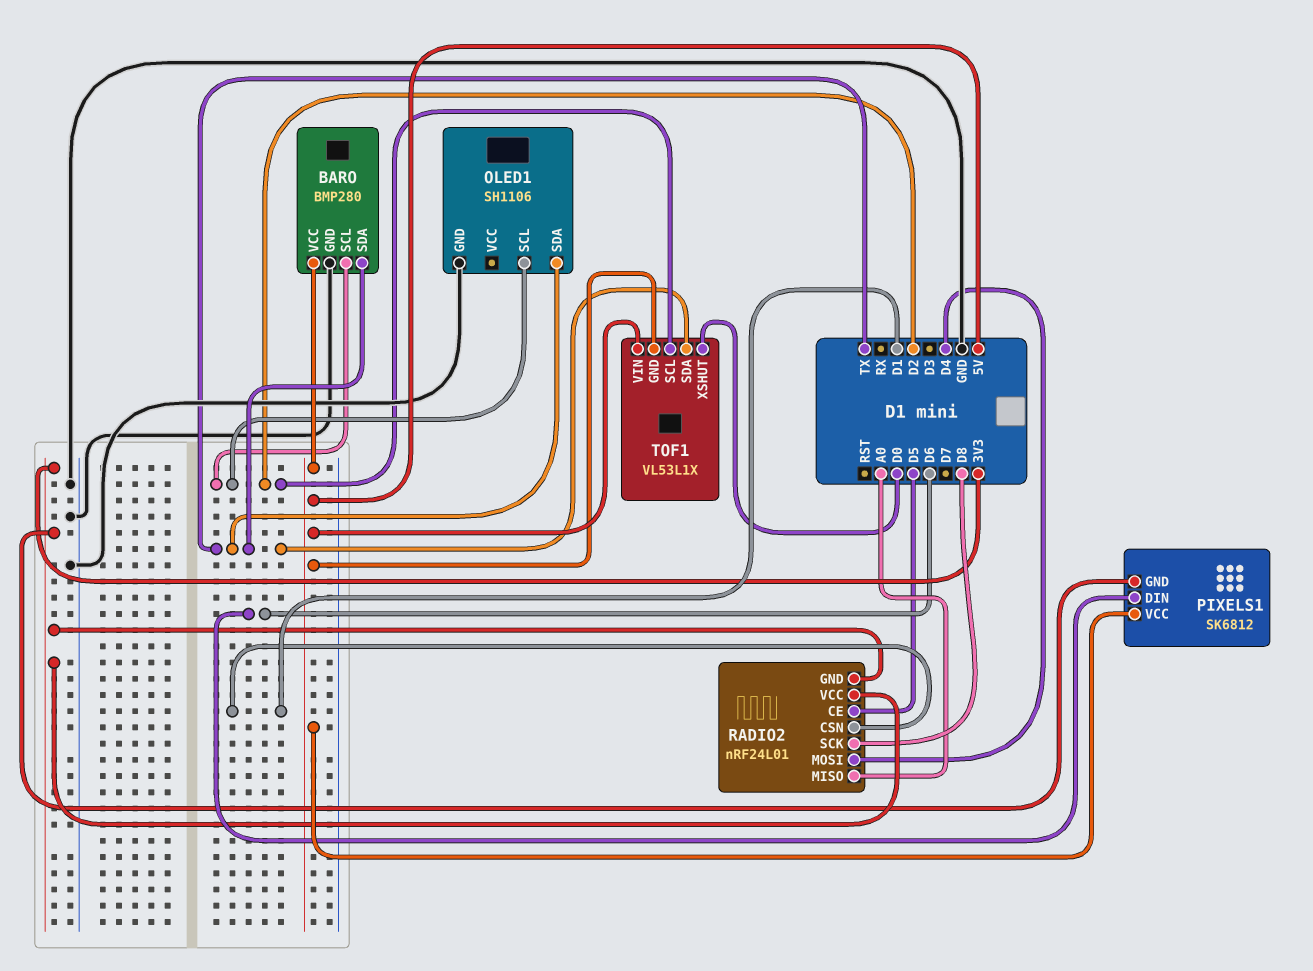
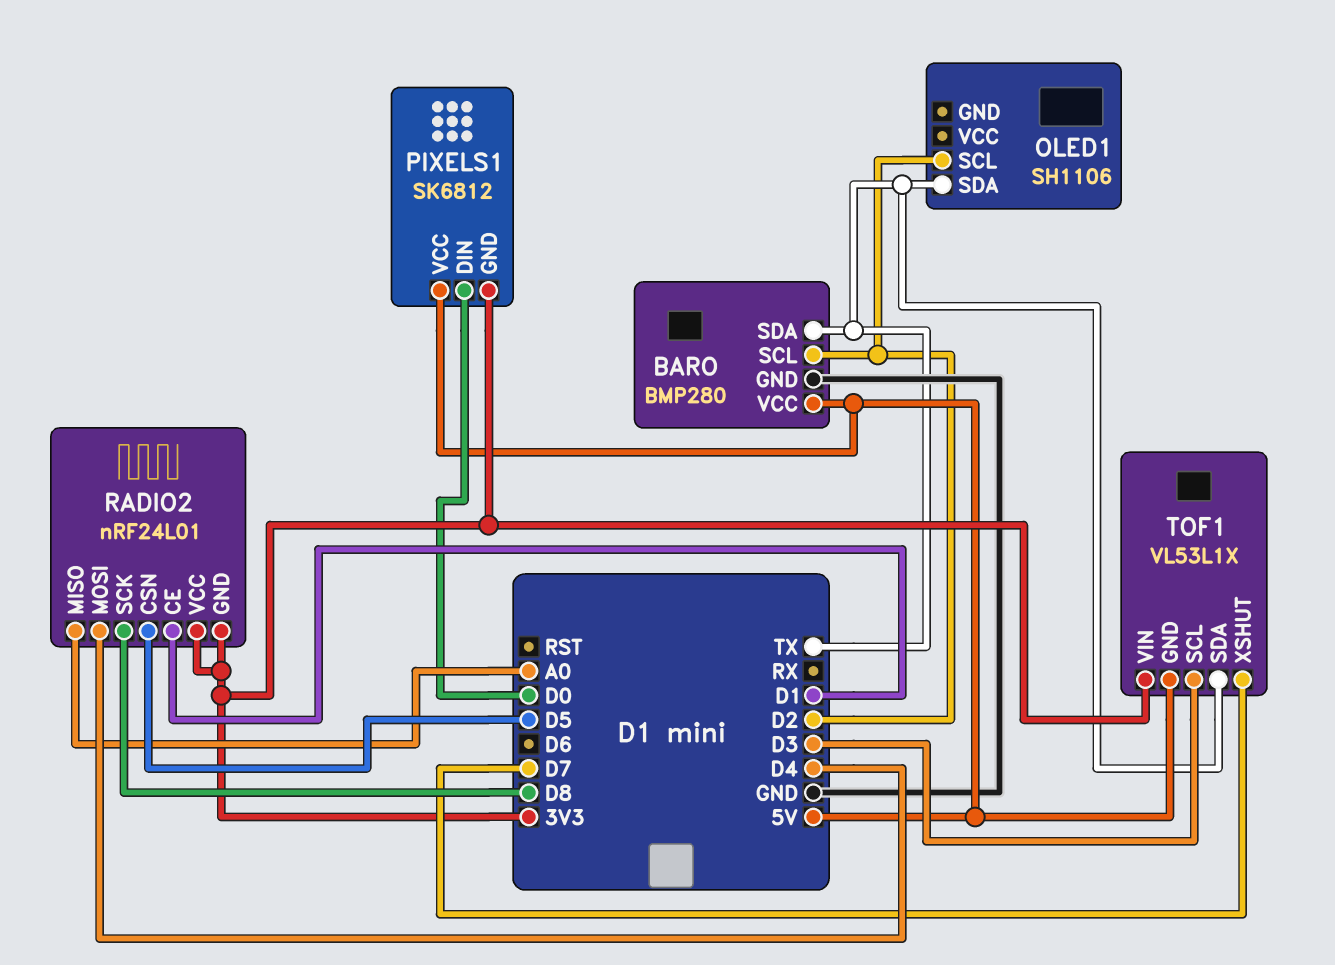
OLED1 pin GND: GND -> none
PIXELS1 pin DIN: D6 -> D0
RADIO2 pin CE: D5 -> D1
RADIO2 pin CSN: D1 -> D5
TOF1 pin SCL: D2 -> D3
TOF1 pin VIN: 5V -> 3V3
TOF1 pin XSHUT: D0 -> D7

